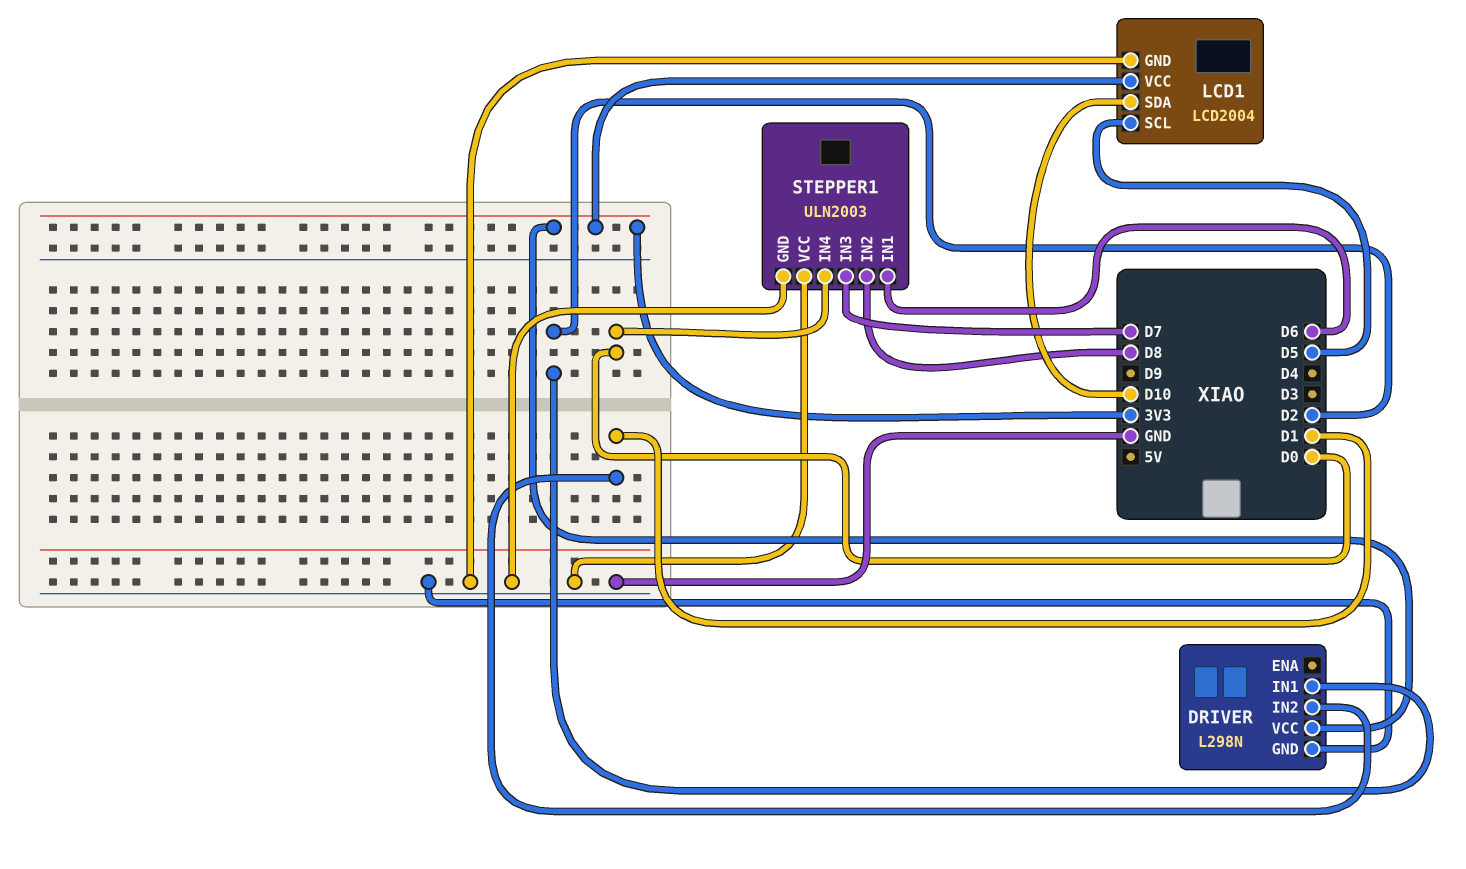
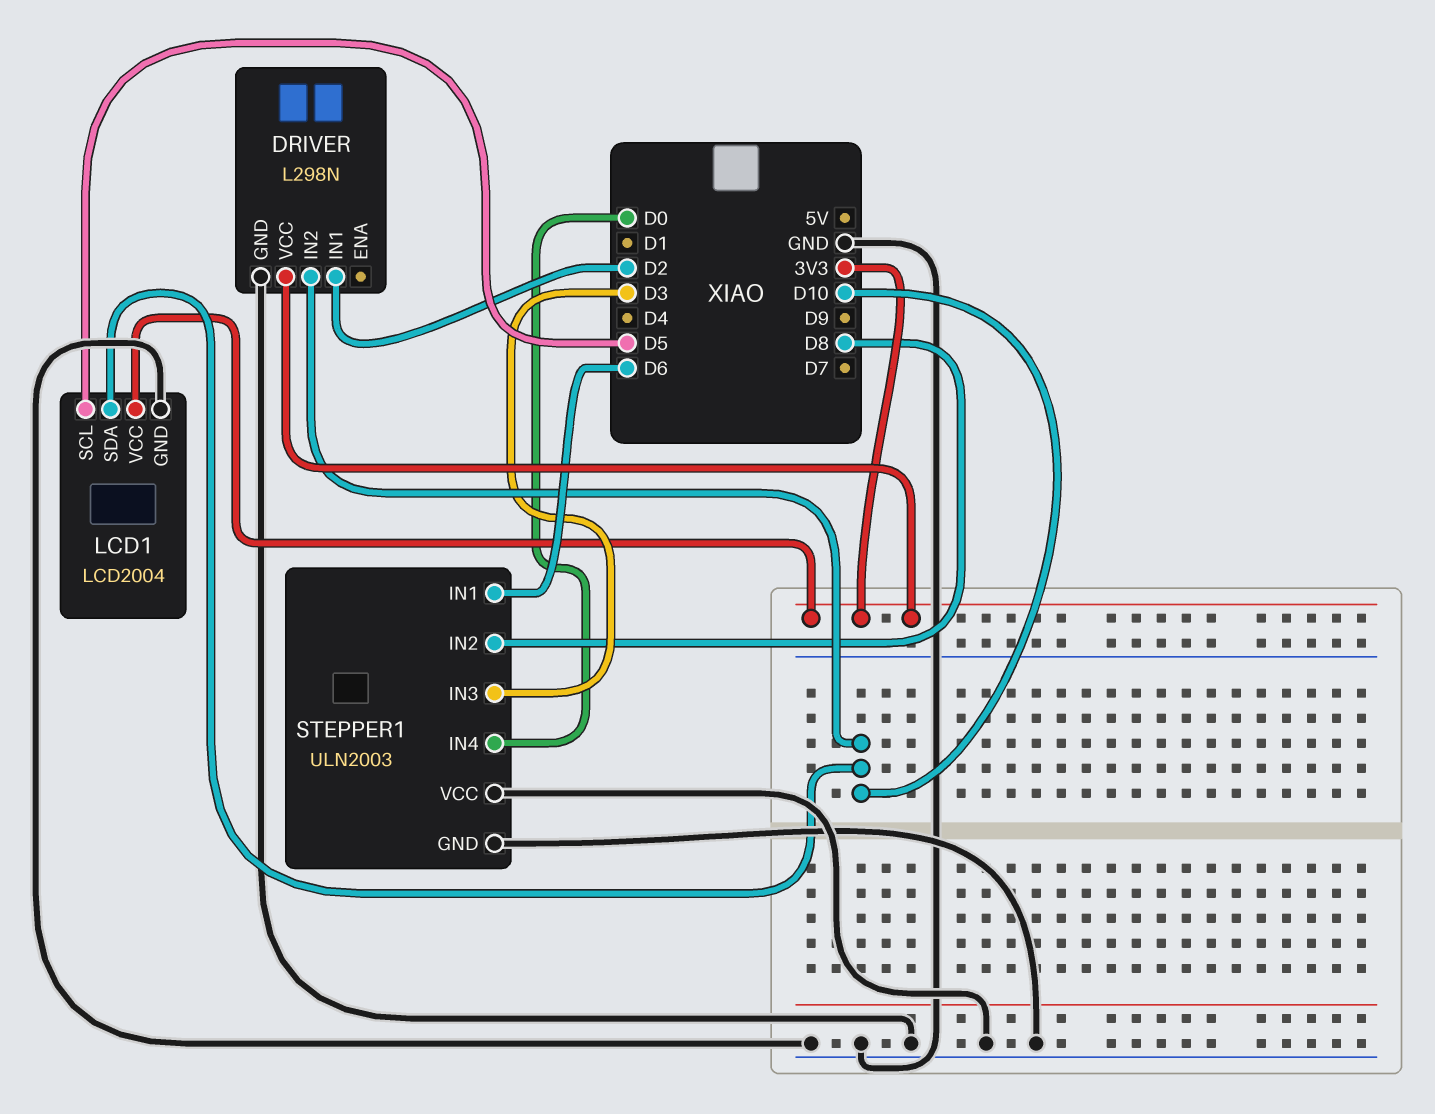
DRIVER pin IN2: D1 -> D10
STEPPER1 pin IN3: D7 -> D3

